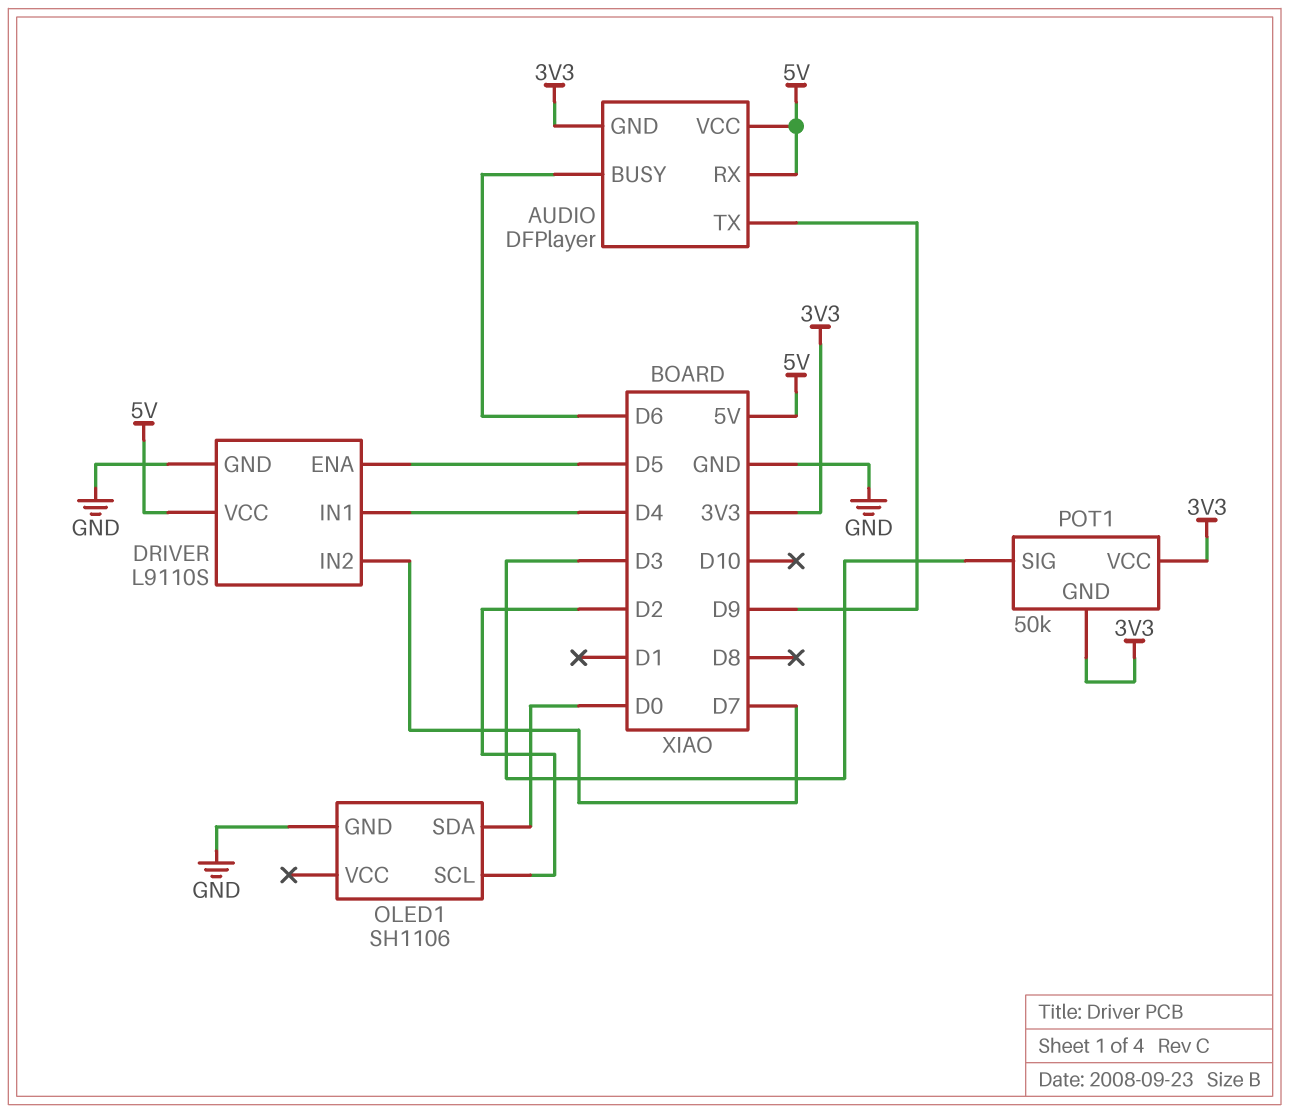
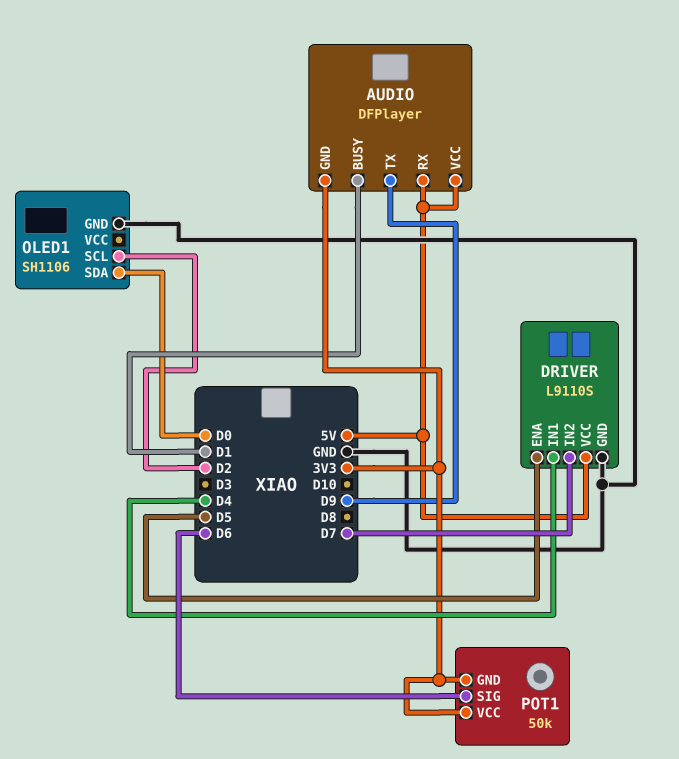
AUDIO pin BUSY: D6 -> D1
POT1 pin SIG: D3 -> D6

